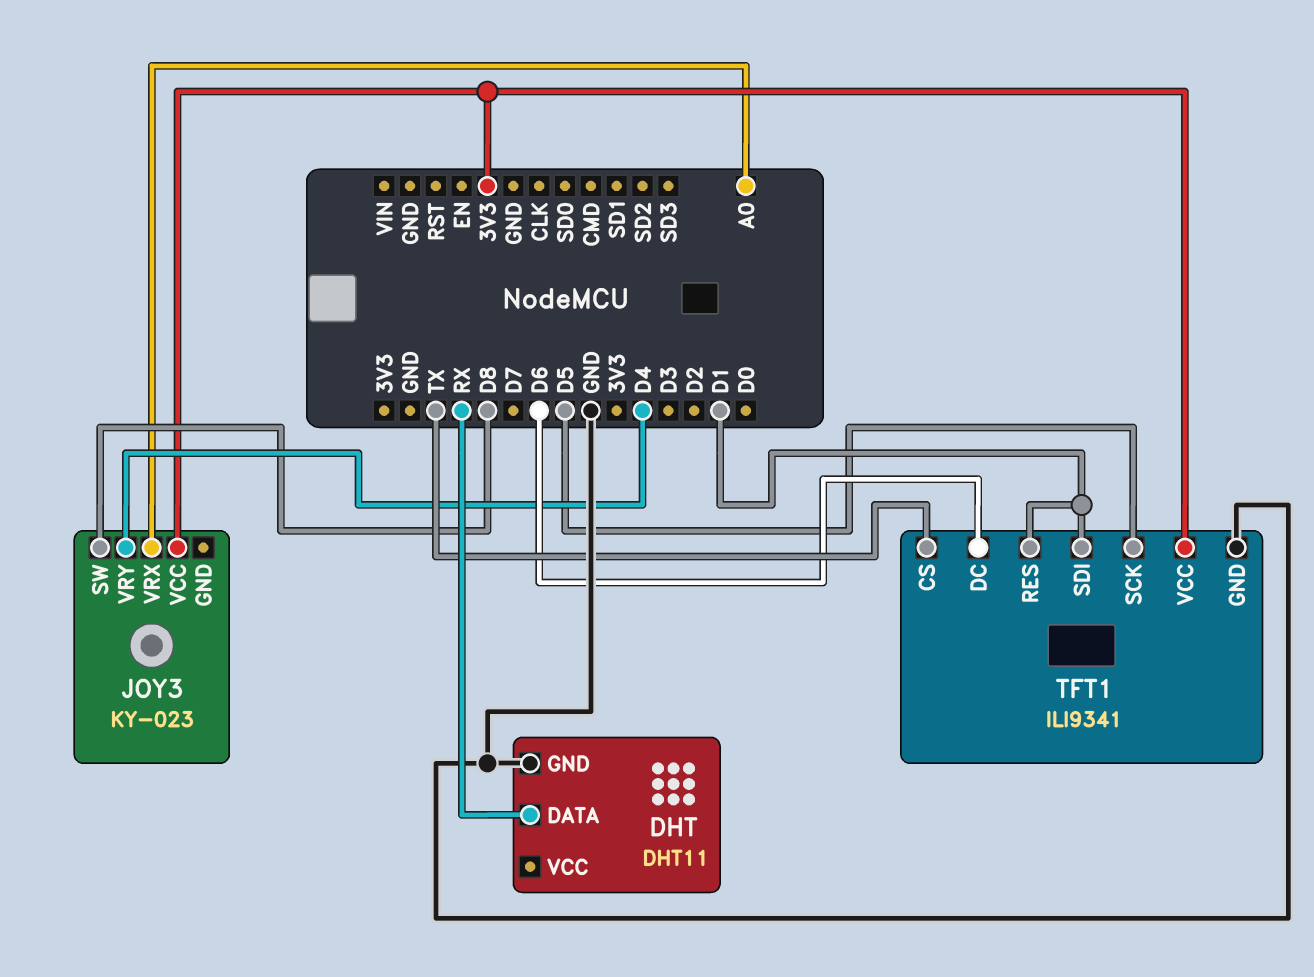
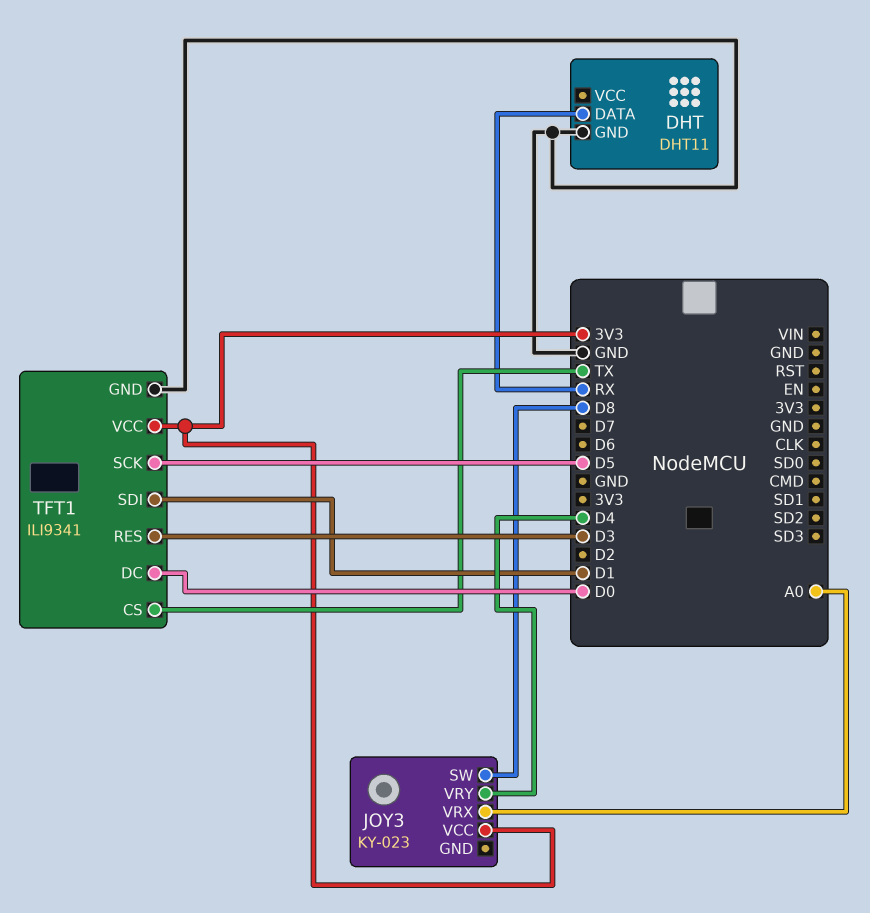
TFT1 pin DC: D6 -> D0
TFT1 pin RES: D1 -> D3

